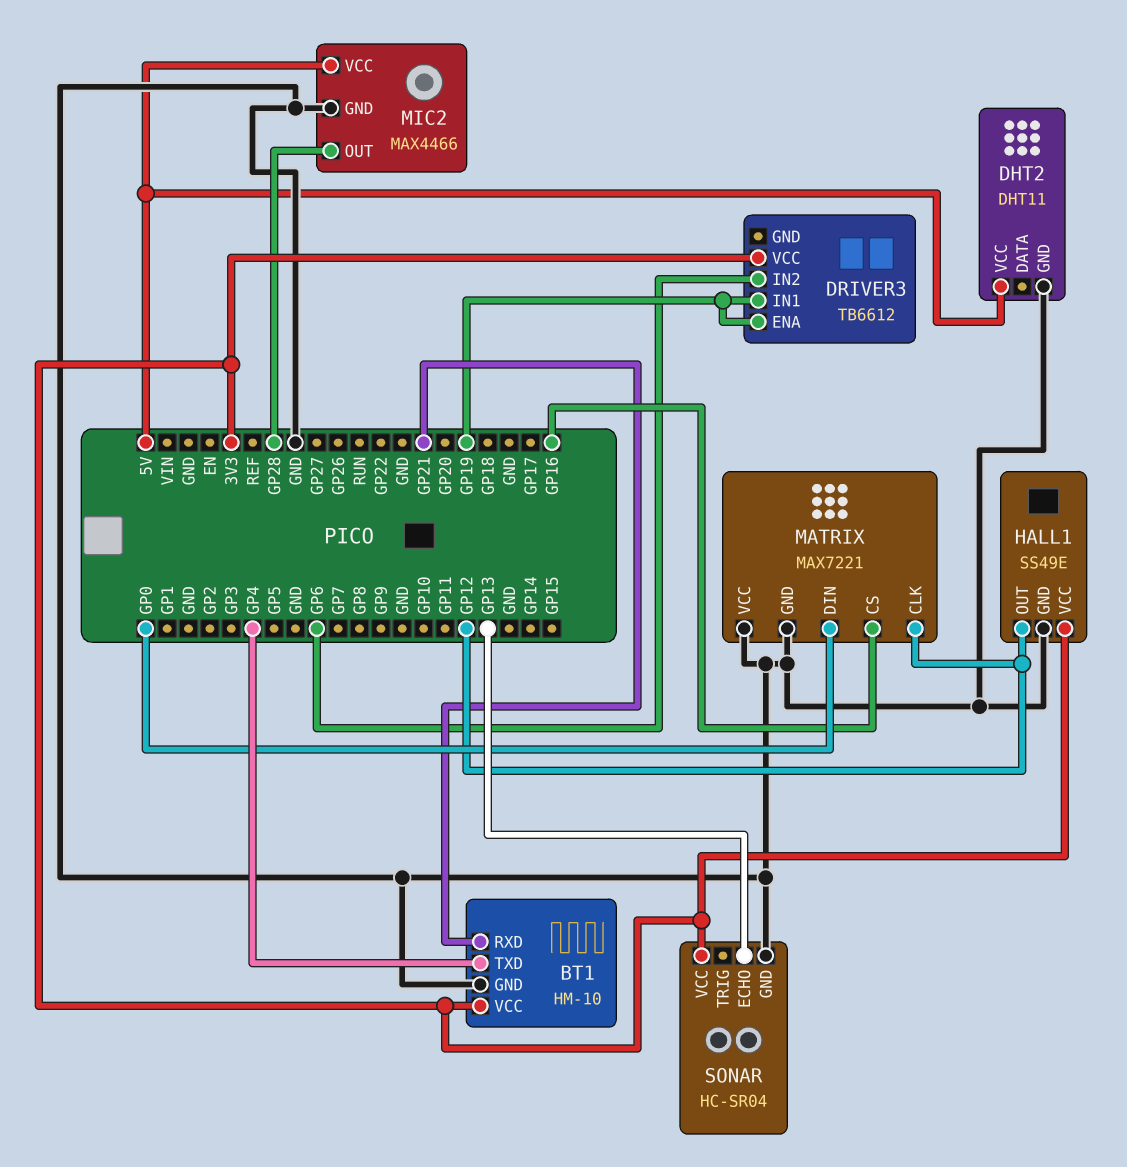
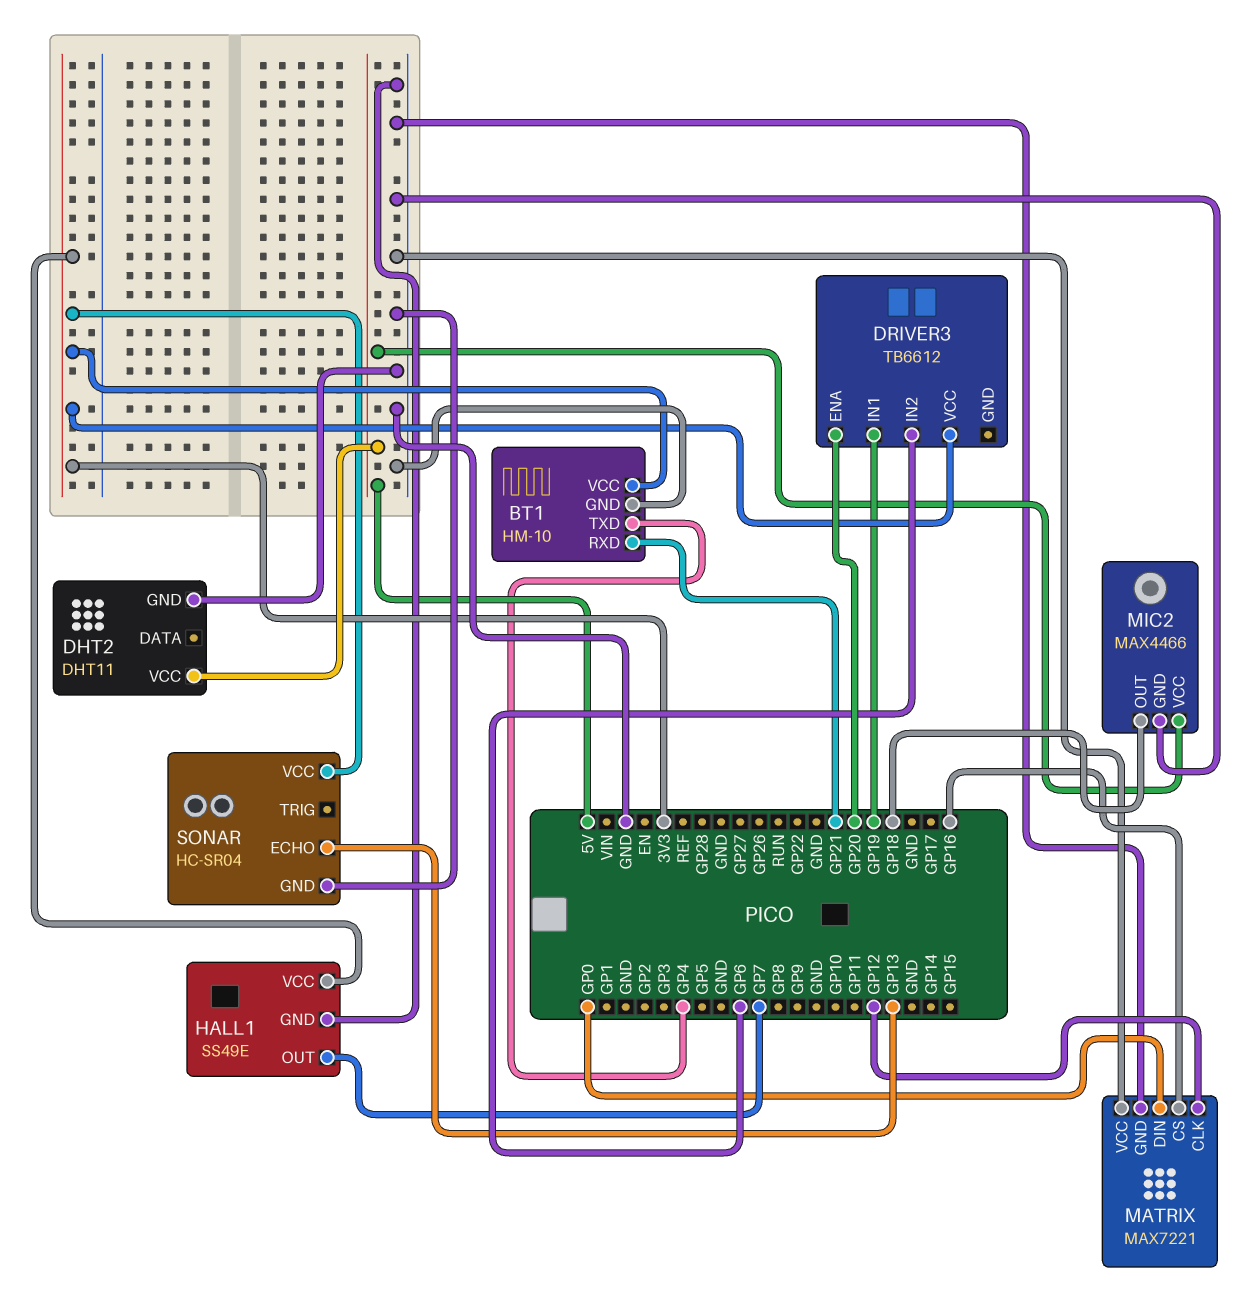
DRIVER3 pin ENA: GP19 -> GP20
HALL1 pin OUT: GP12 -> GP7
MIC2 pin OUT: GP28 -> GP18

